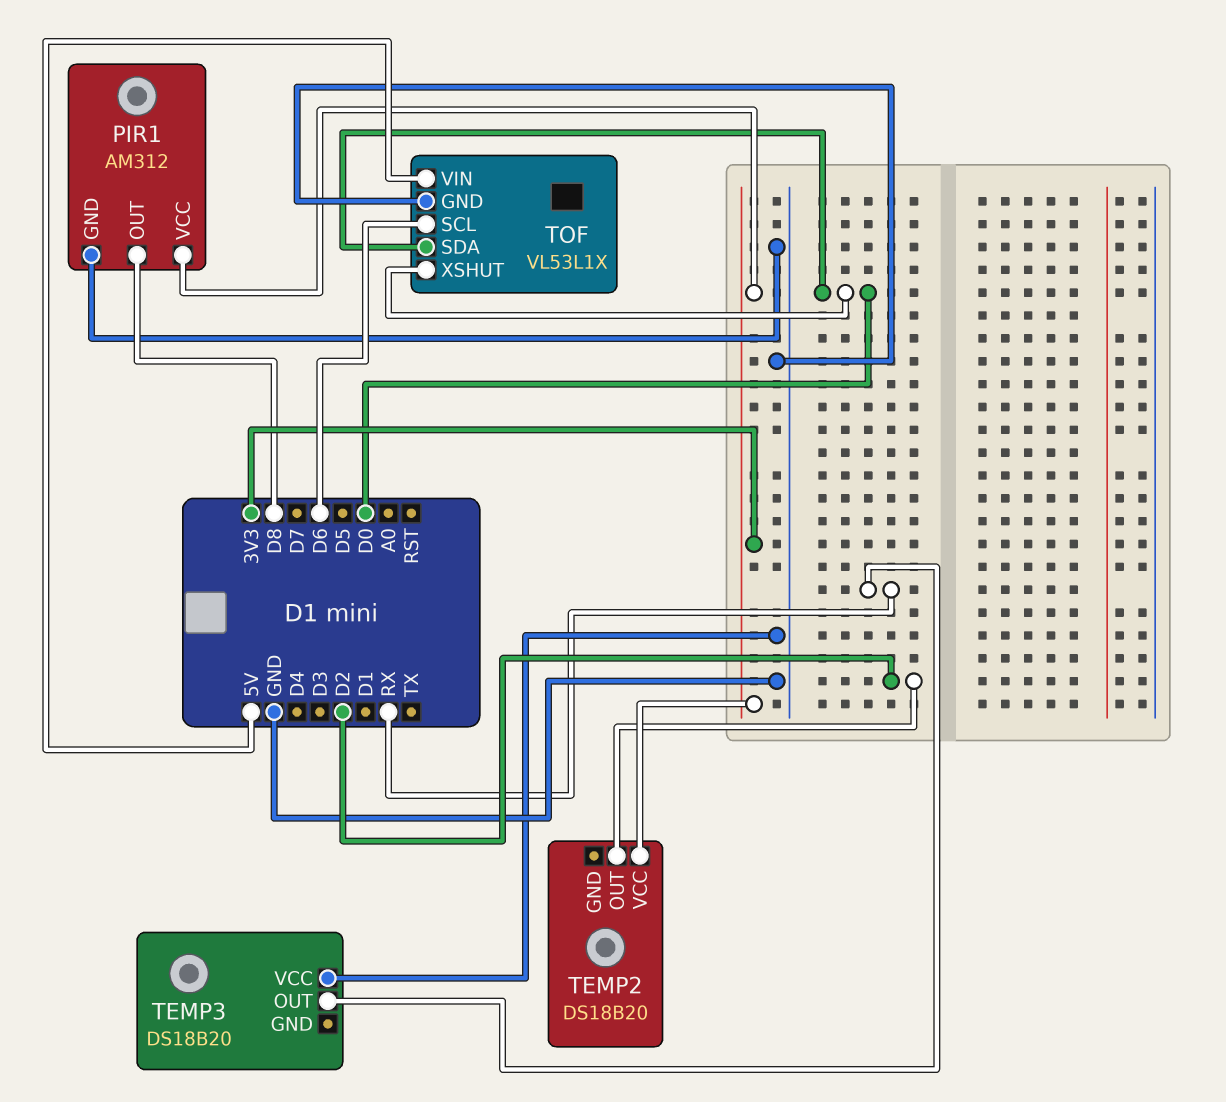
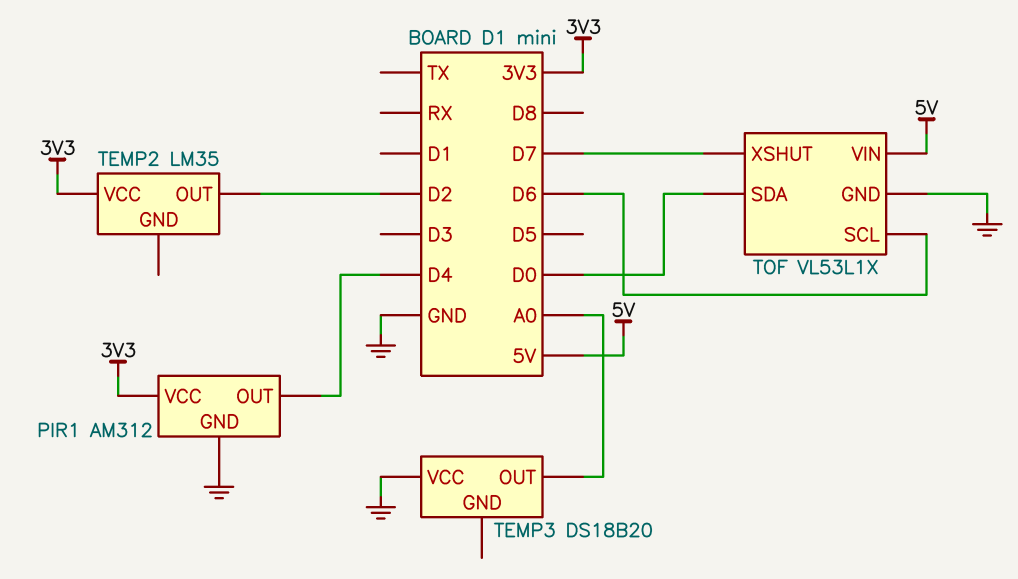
PIR1 pin OUT: D8 -> D4
TEMP2: DS18B20 -> LM35
TEMP3 pin OUT: RX -> A0
TOF pin XSHUT: D0 -> D7

